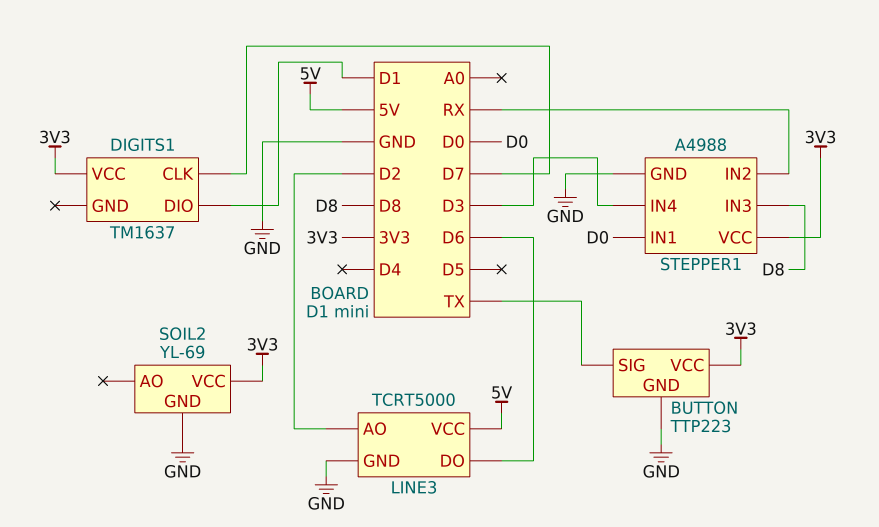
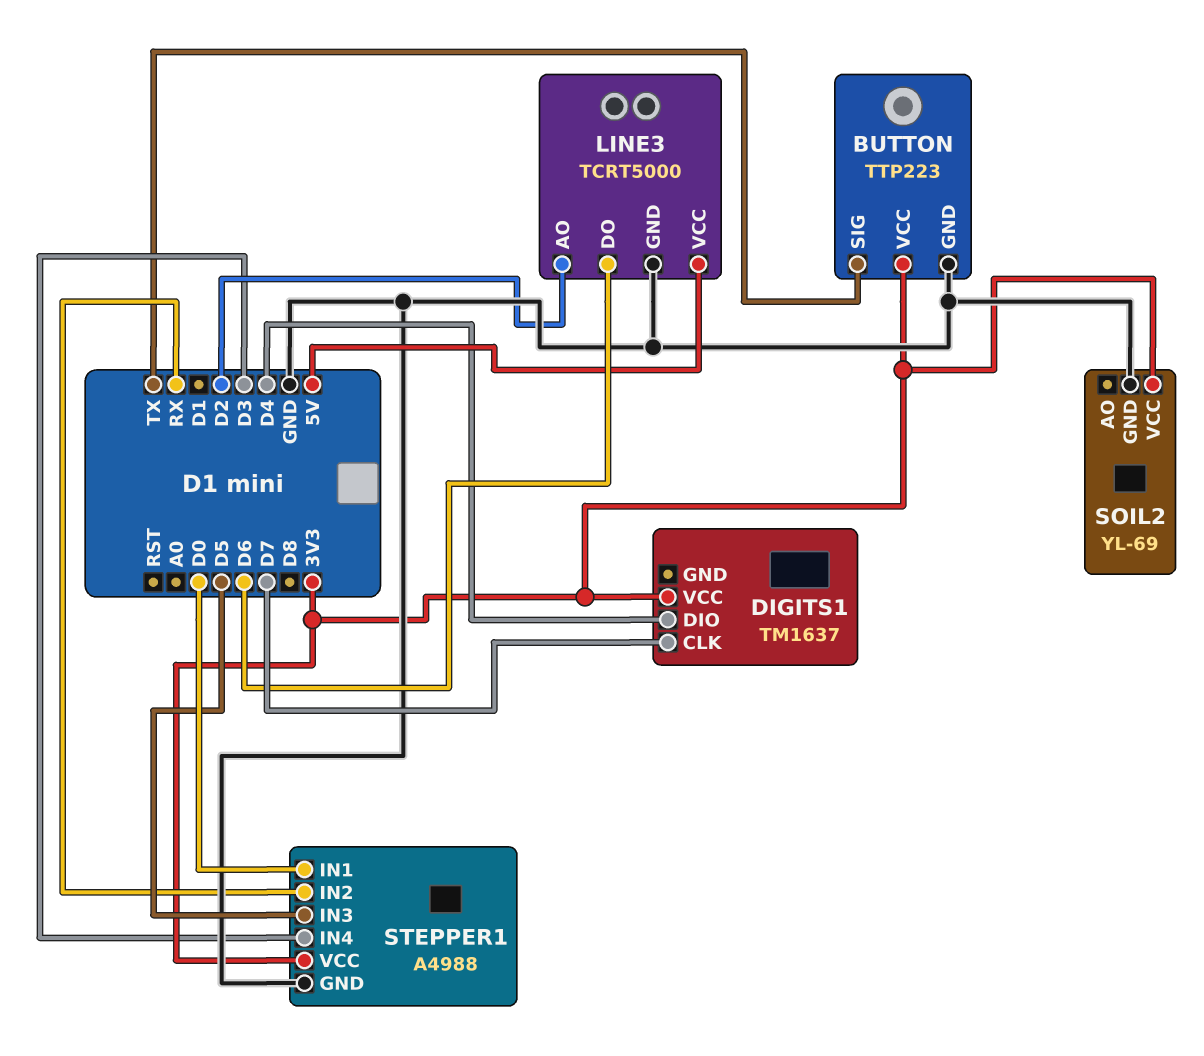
DIGITS1 pin DIO: D1 -> D4
STEPPER1 pin IN3: D8 -> D5

